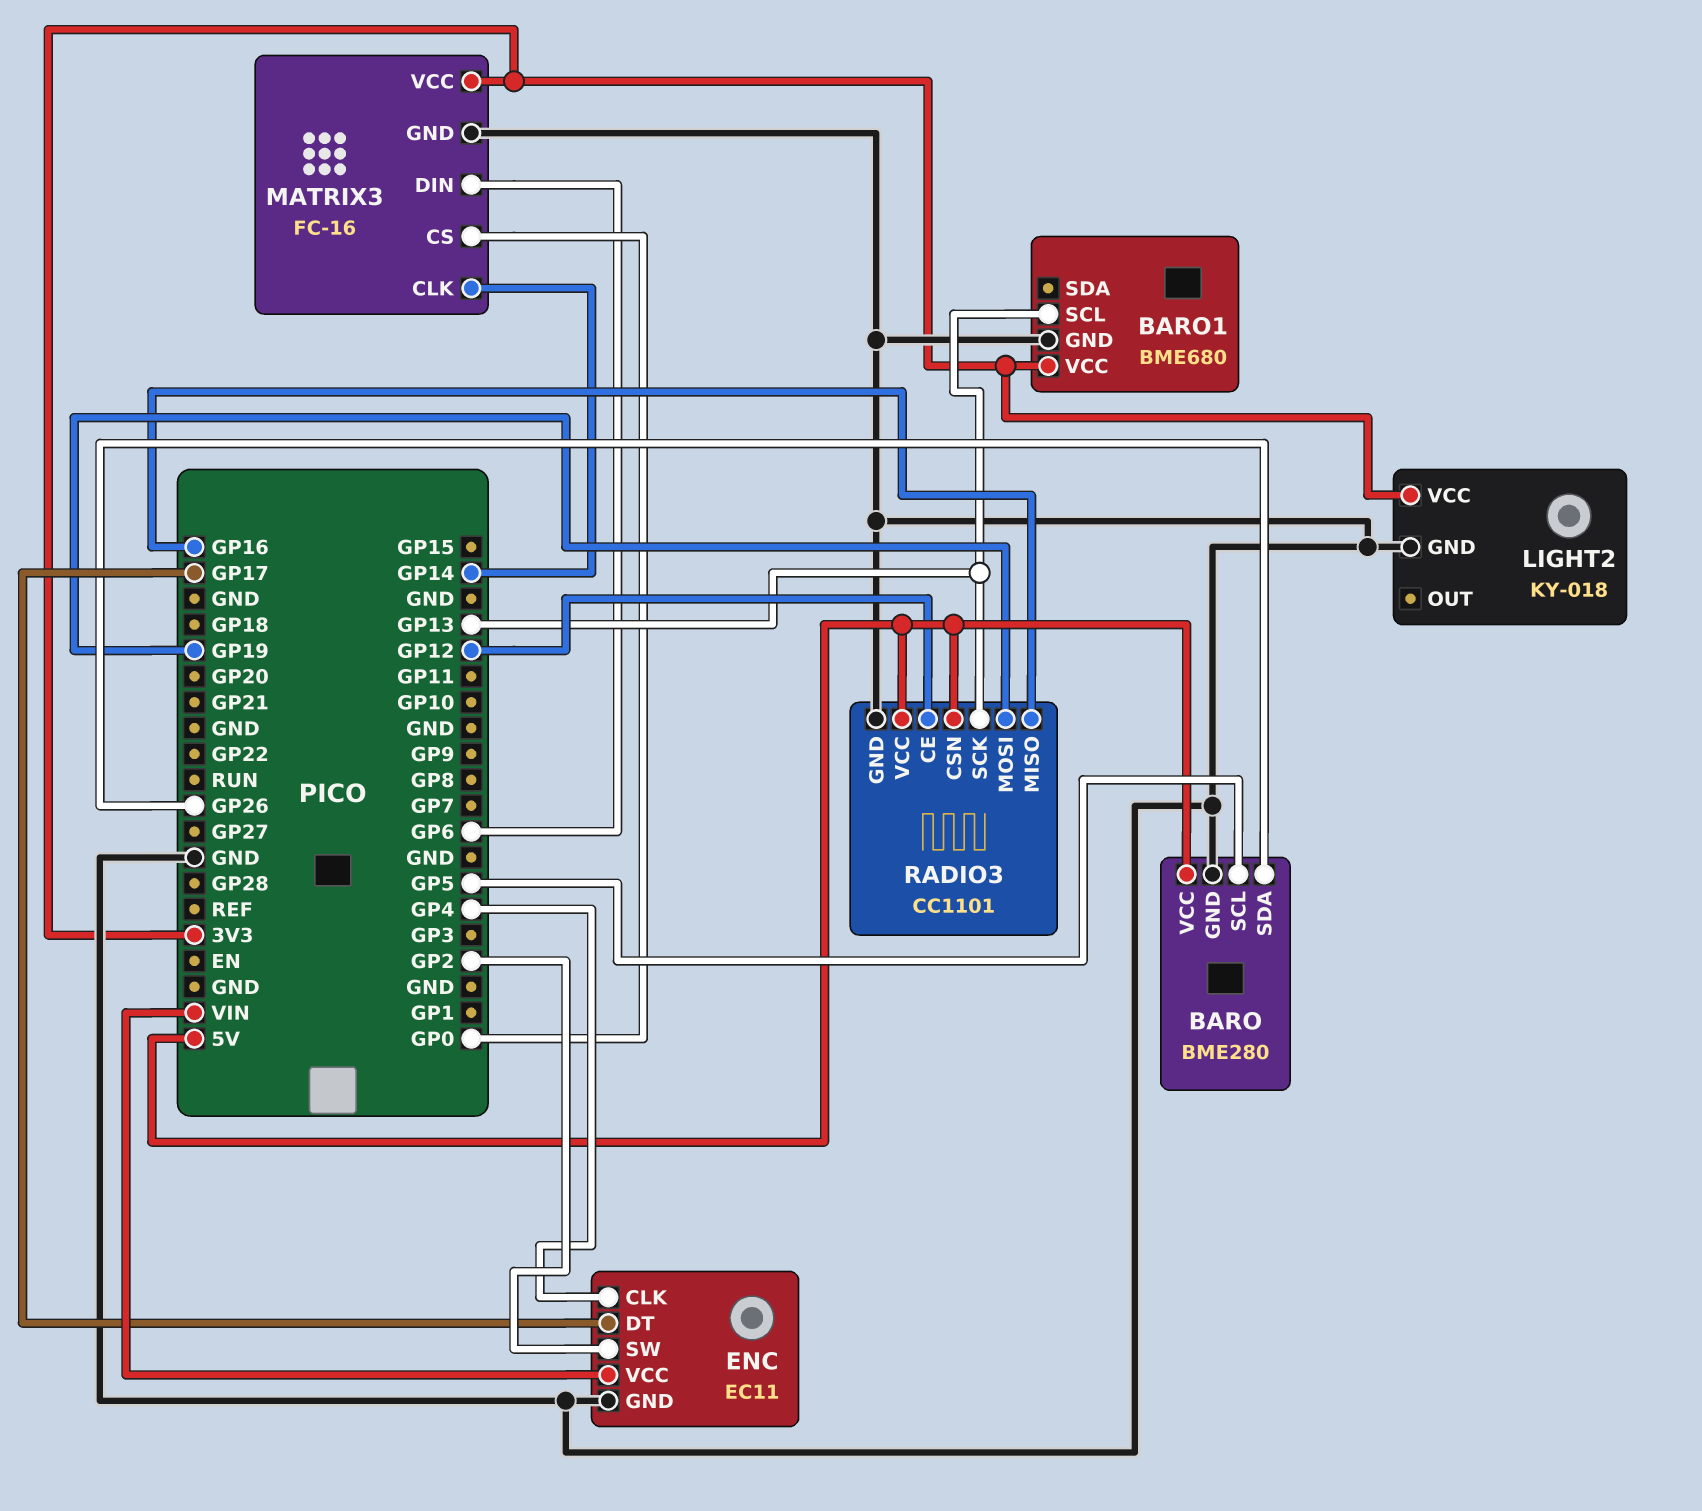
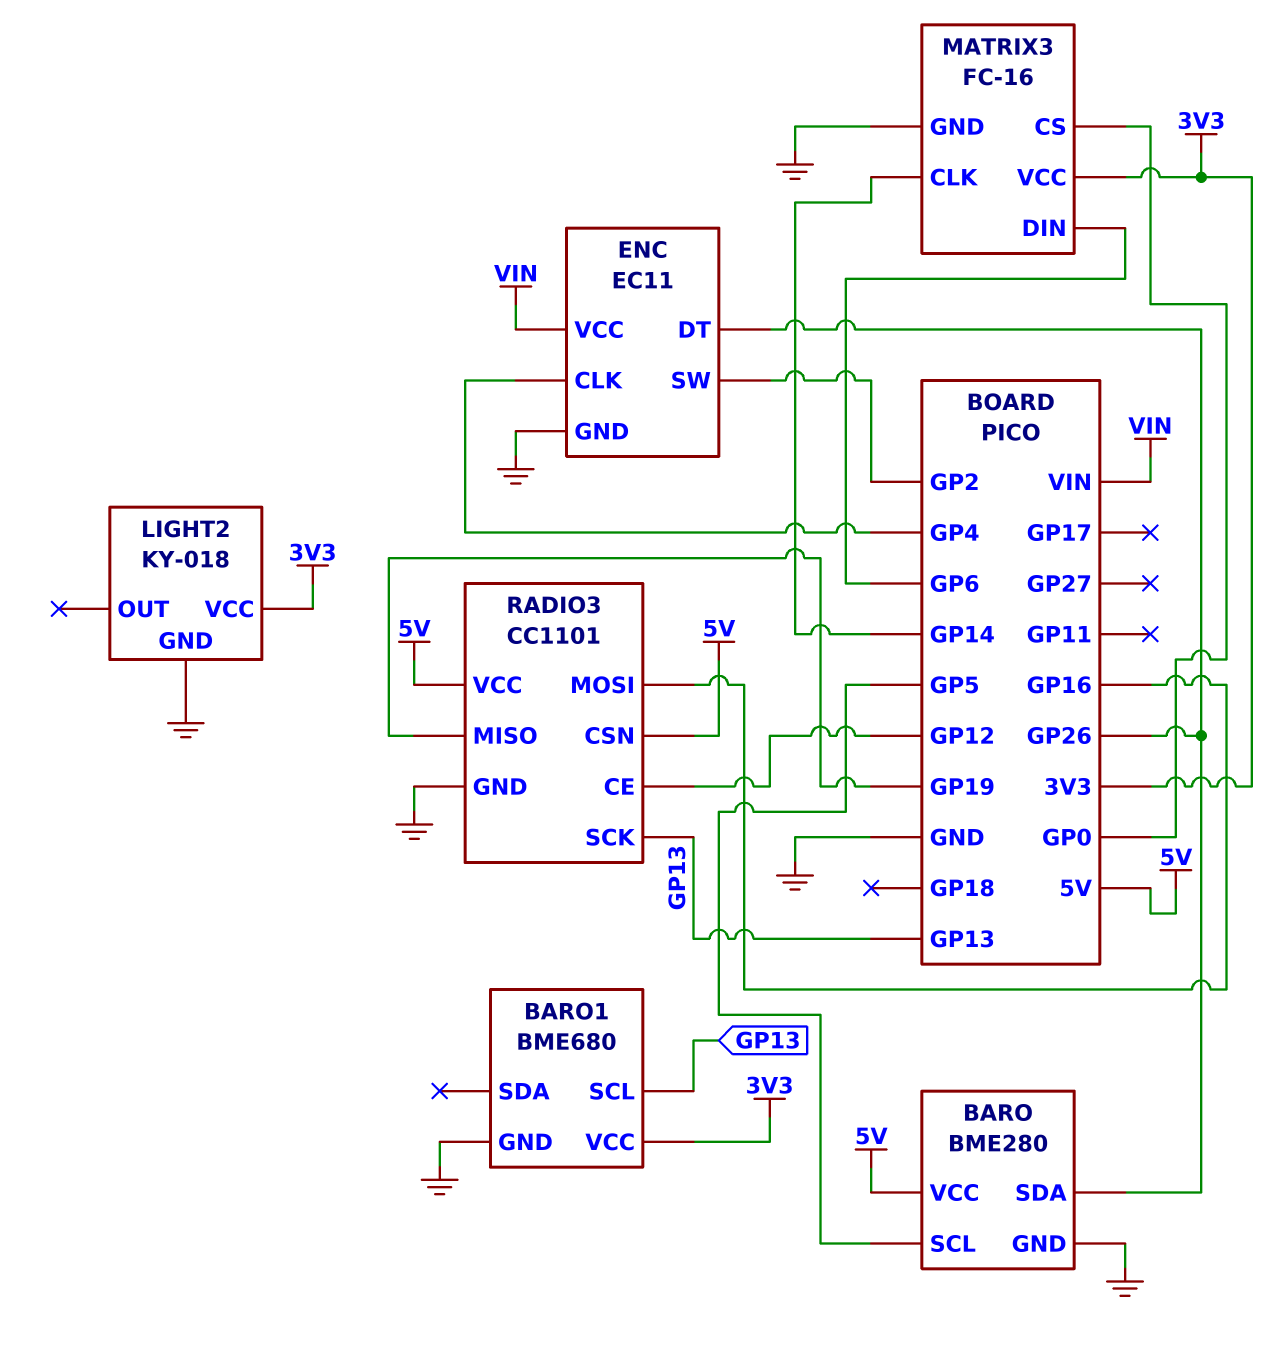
ENC pin DT: GP17 -> GP26
RADIO3 pin MISO: GP16 -> GP19
RADIO3 pin MOSI: GP19 -> GP16

